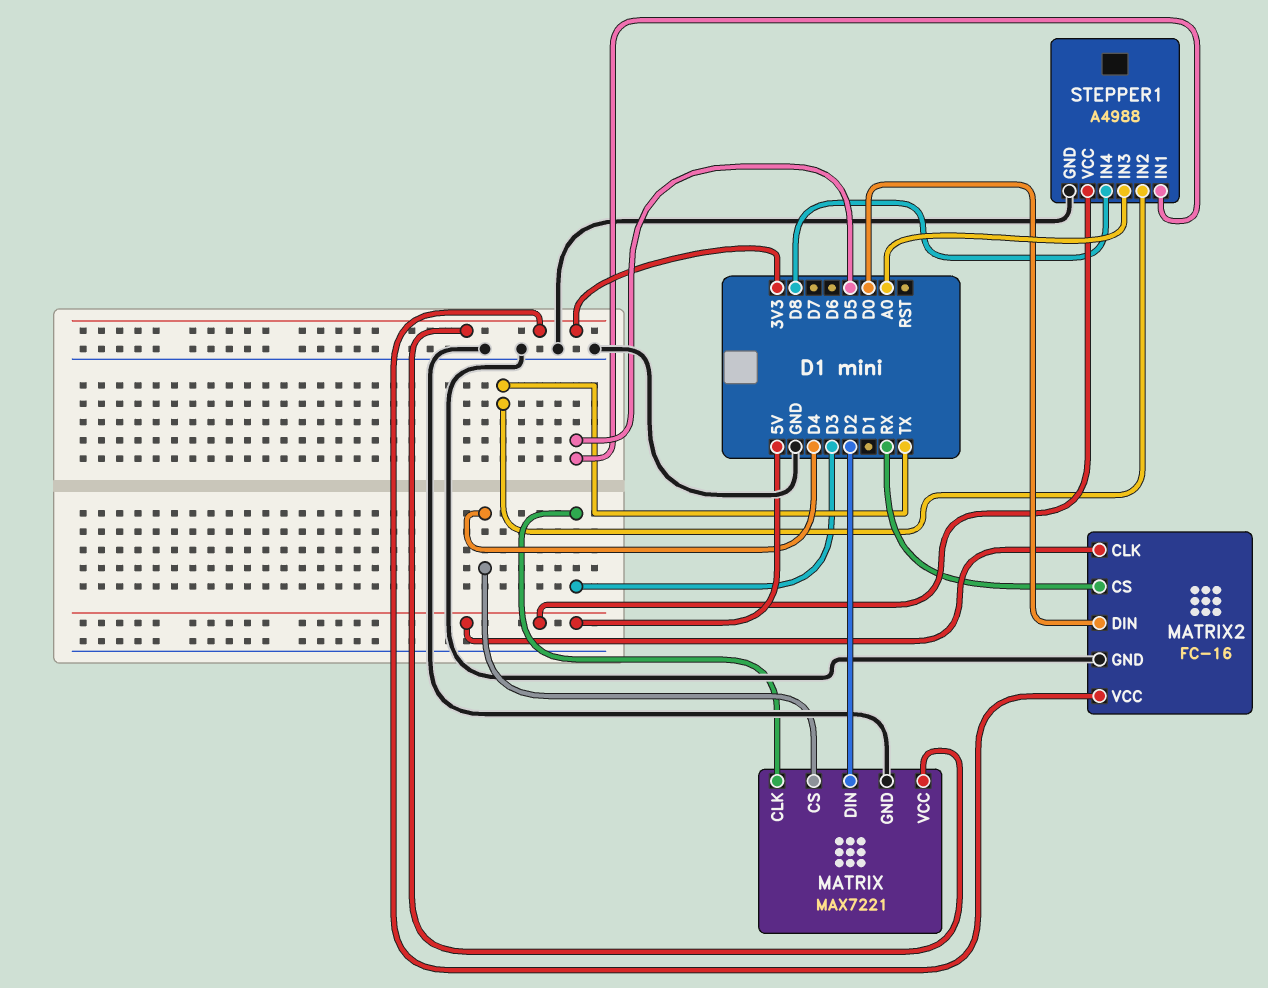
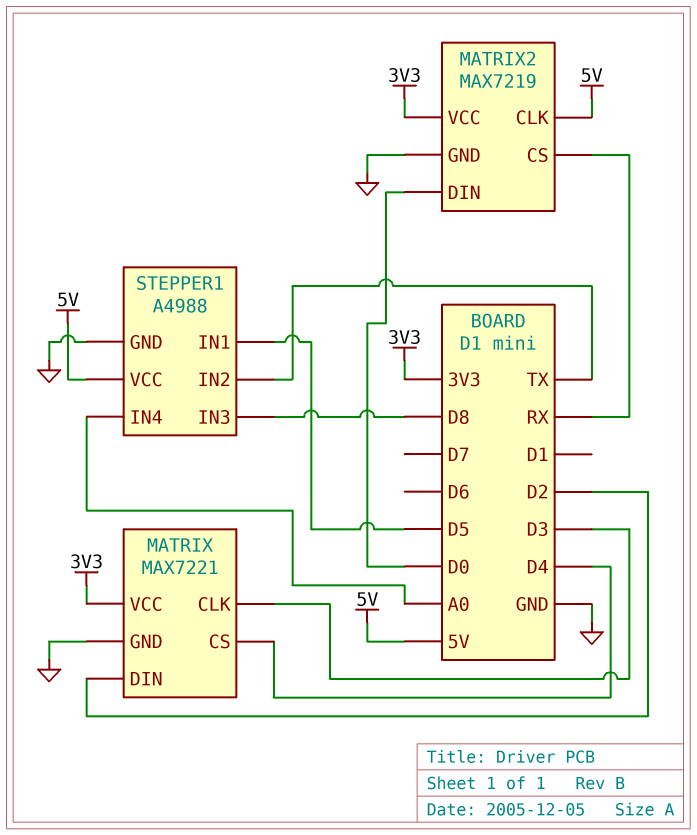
MATRIX2: FC-16 -> MAX7219
STEPPER1 pin IN3: A0 -> D8
STEPPER1 pin IN4: D8 -> A0

